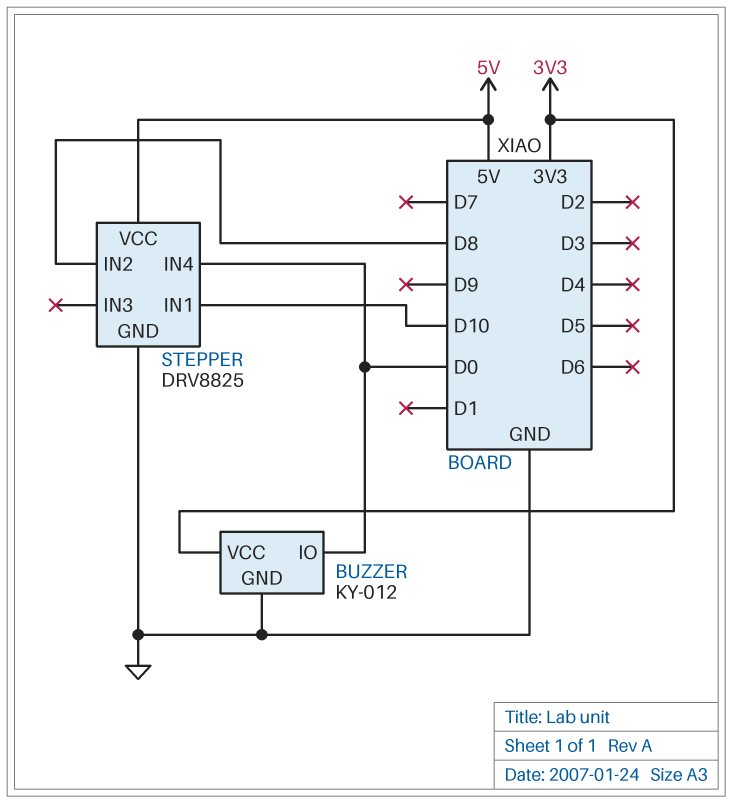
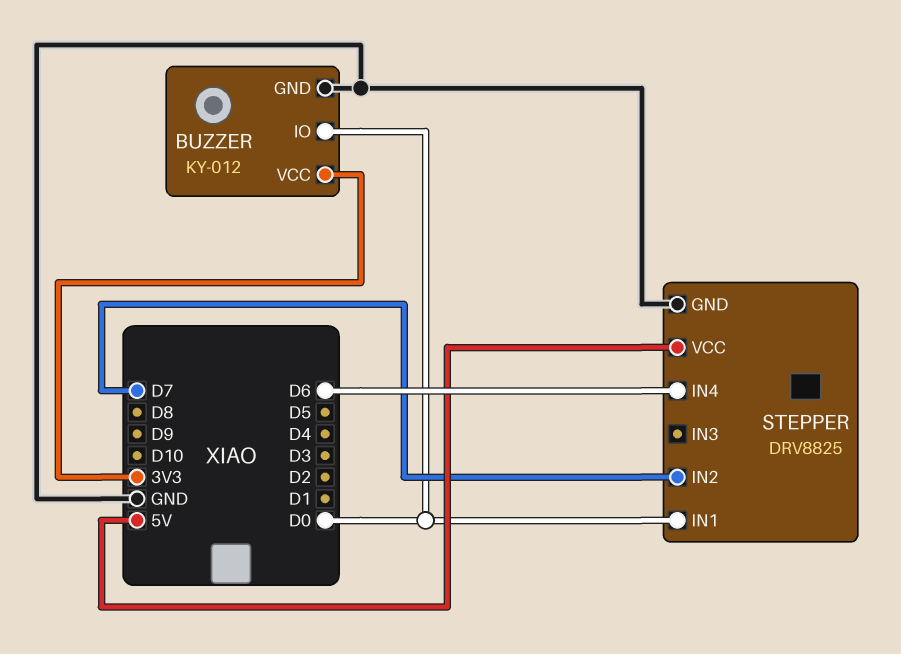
STEPPER pin IN1: D10 -> D0
STEPPER pin IN2: D8 -> D7
STEPPER pin IN4: D0 -> D6

